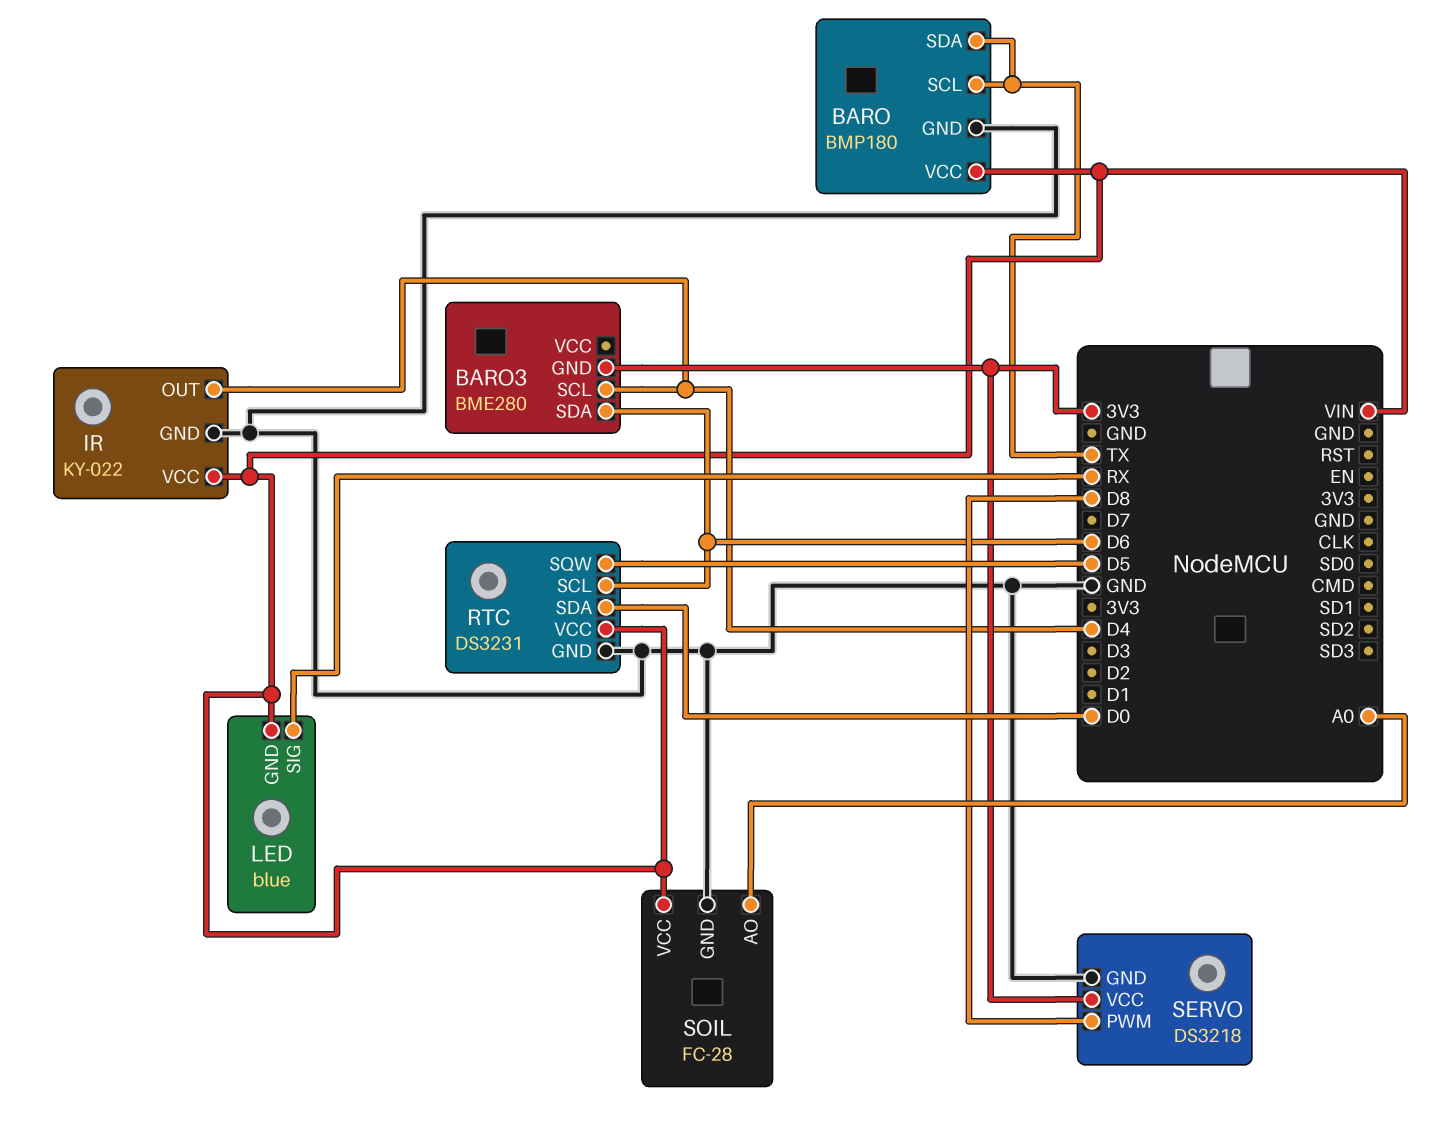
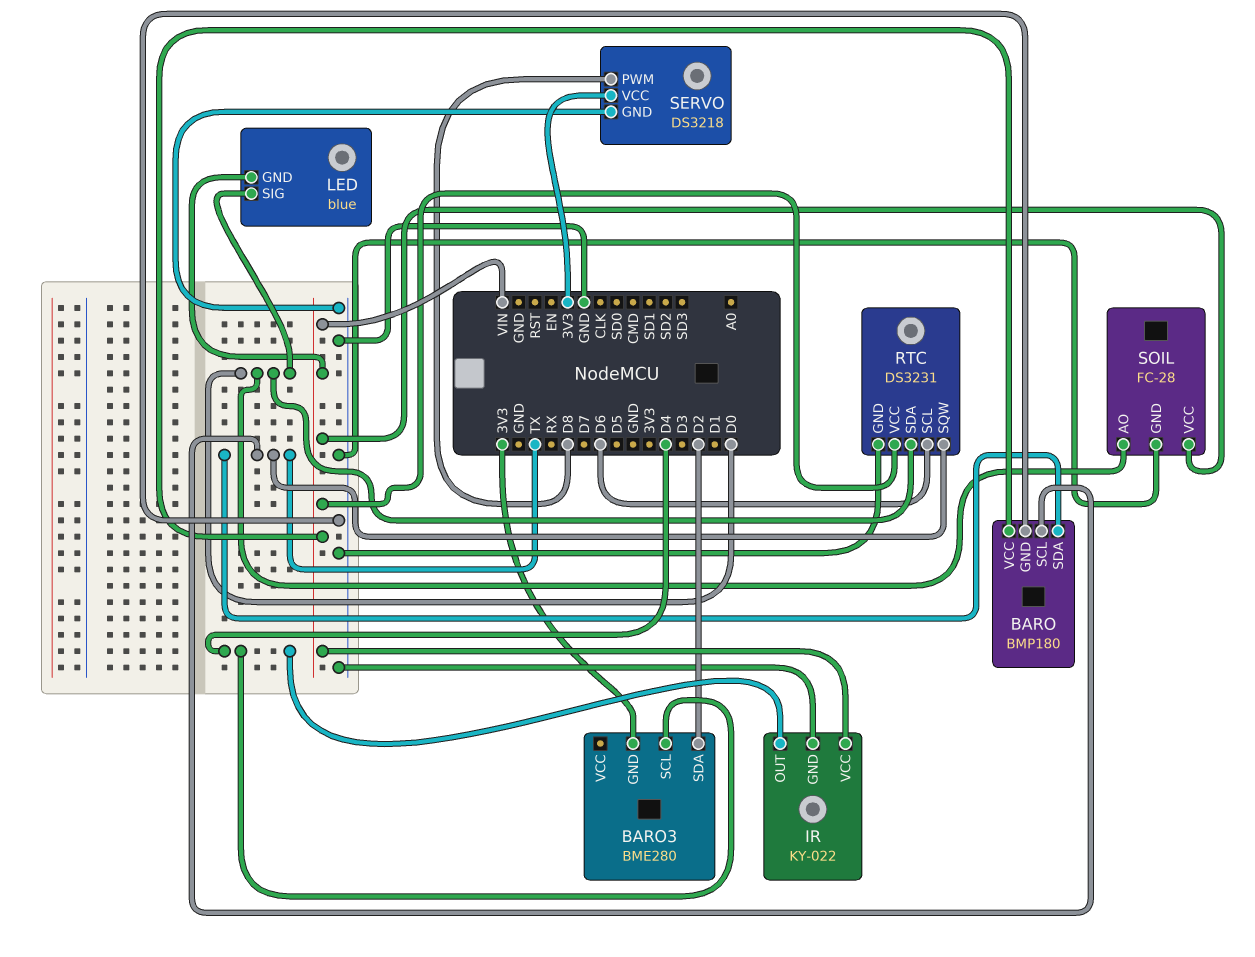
BARO3 pin SDA: D6 -> D2
LED pin SIG: RX -> D0
RTC pin SQW: D5 -> TX
SOIL pin AO: A0 -> D0

